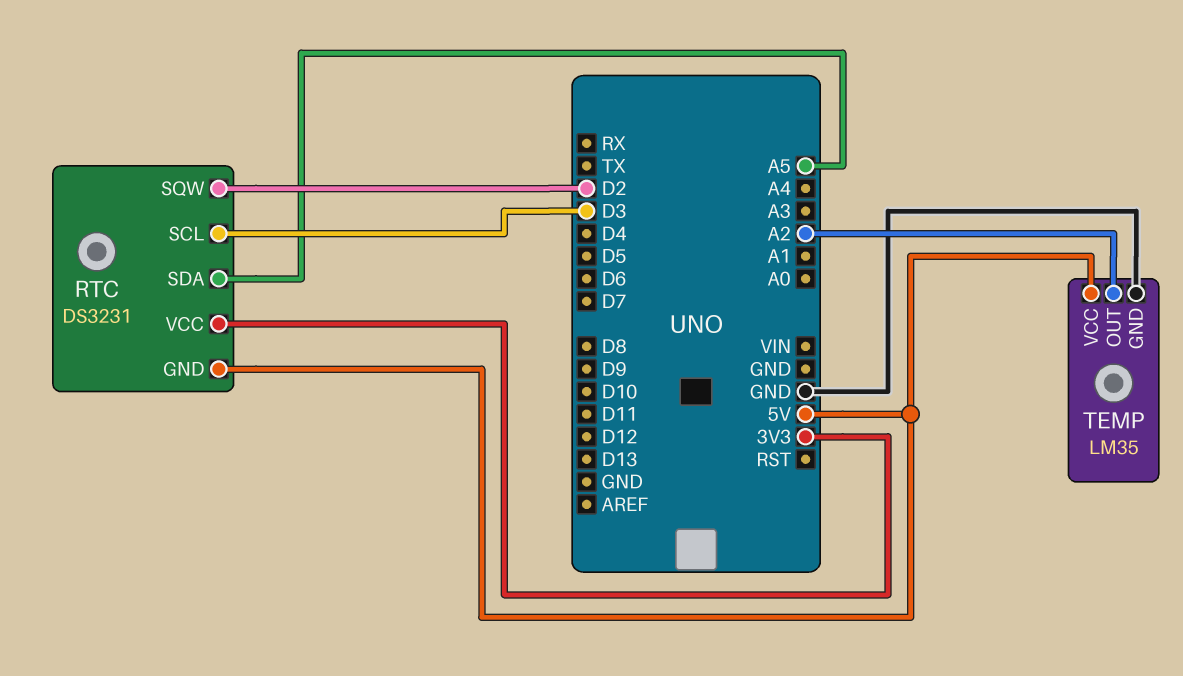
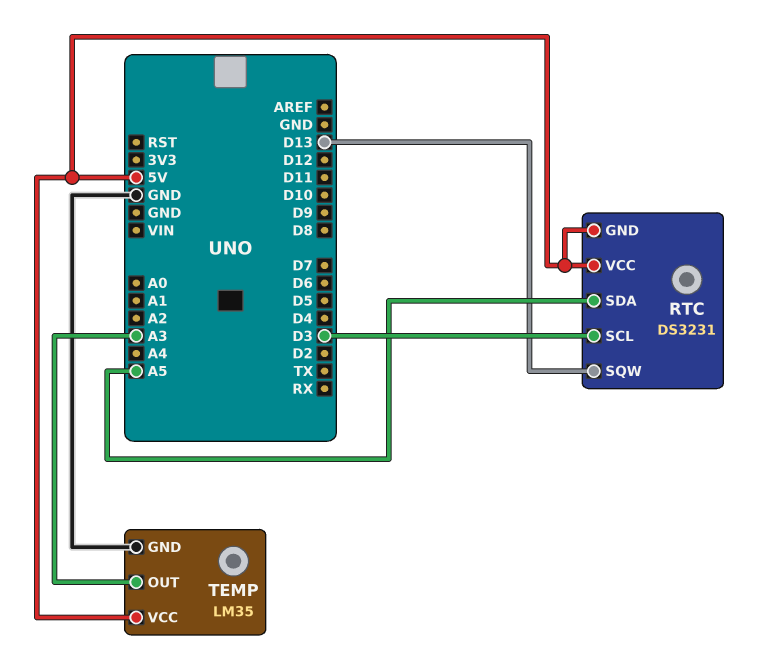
RTC pin SQW: D2 -> D13
RTC pin VCC: 3V3 -> 5V
TEMP pin OUT: A2 -> A3

